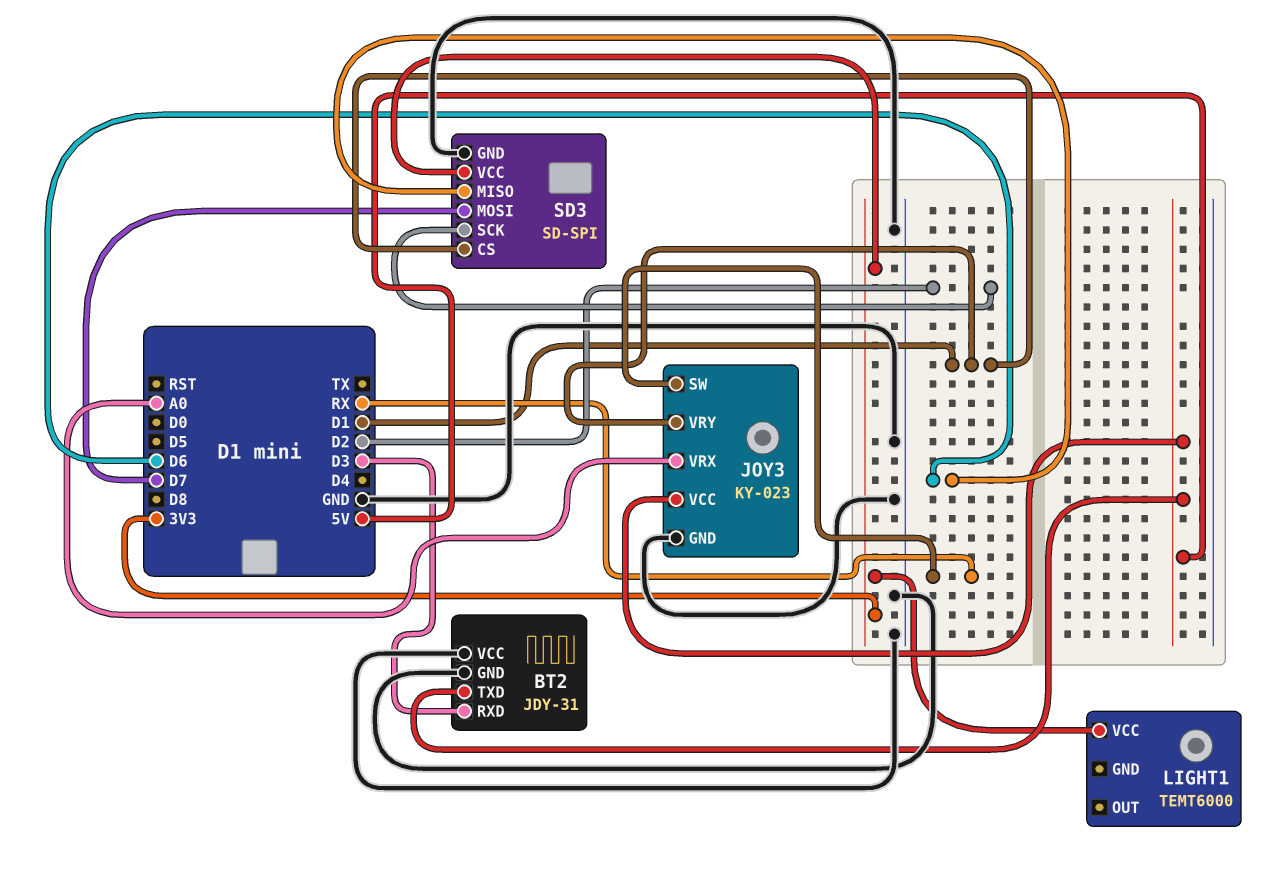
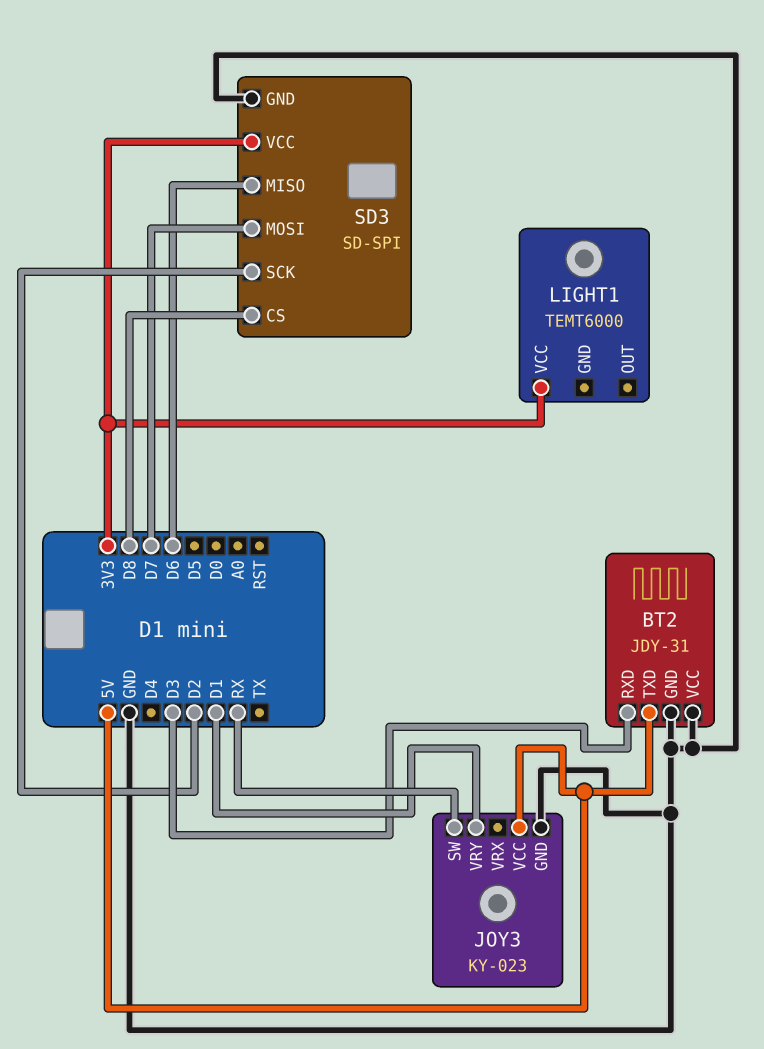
JOY3 pin VRX: A0 -> none
SD3 pin CS: D1 -> D8

